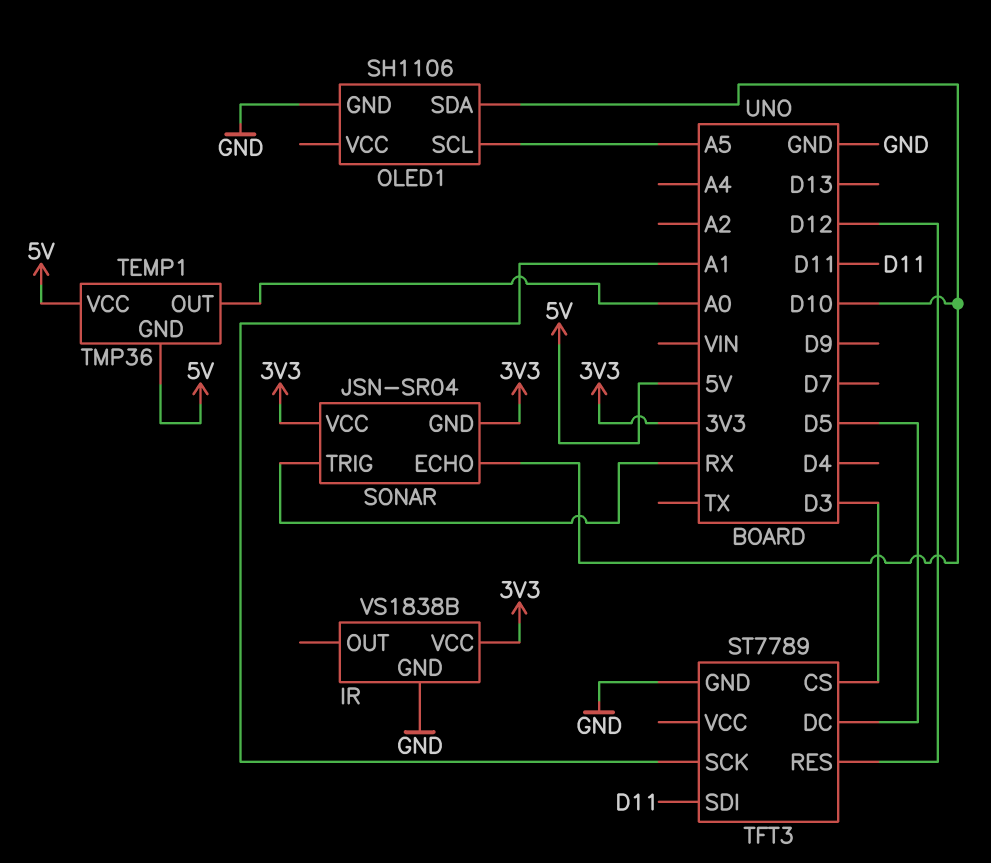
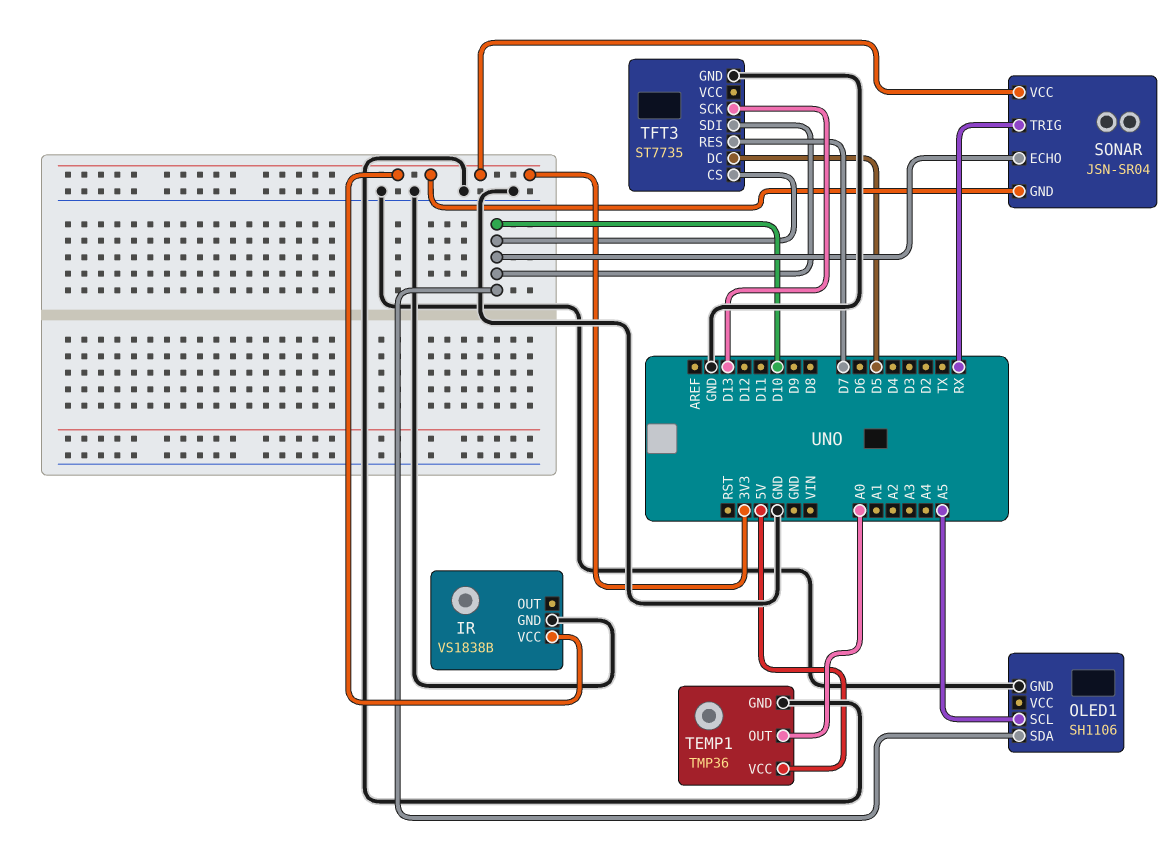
TEMP1 pin GND: 5V -> GND
TFT3: ST7789 -> ST7735
TFT3 pin CS: D3 -> D10
TFT3 pin RES: D12 -> D7
TFT3 pin SCK: A1 -> D13
TFT3 pin SDI: D11 -> D10

